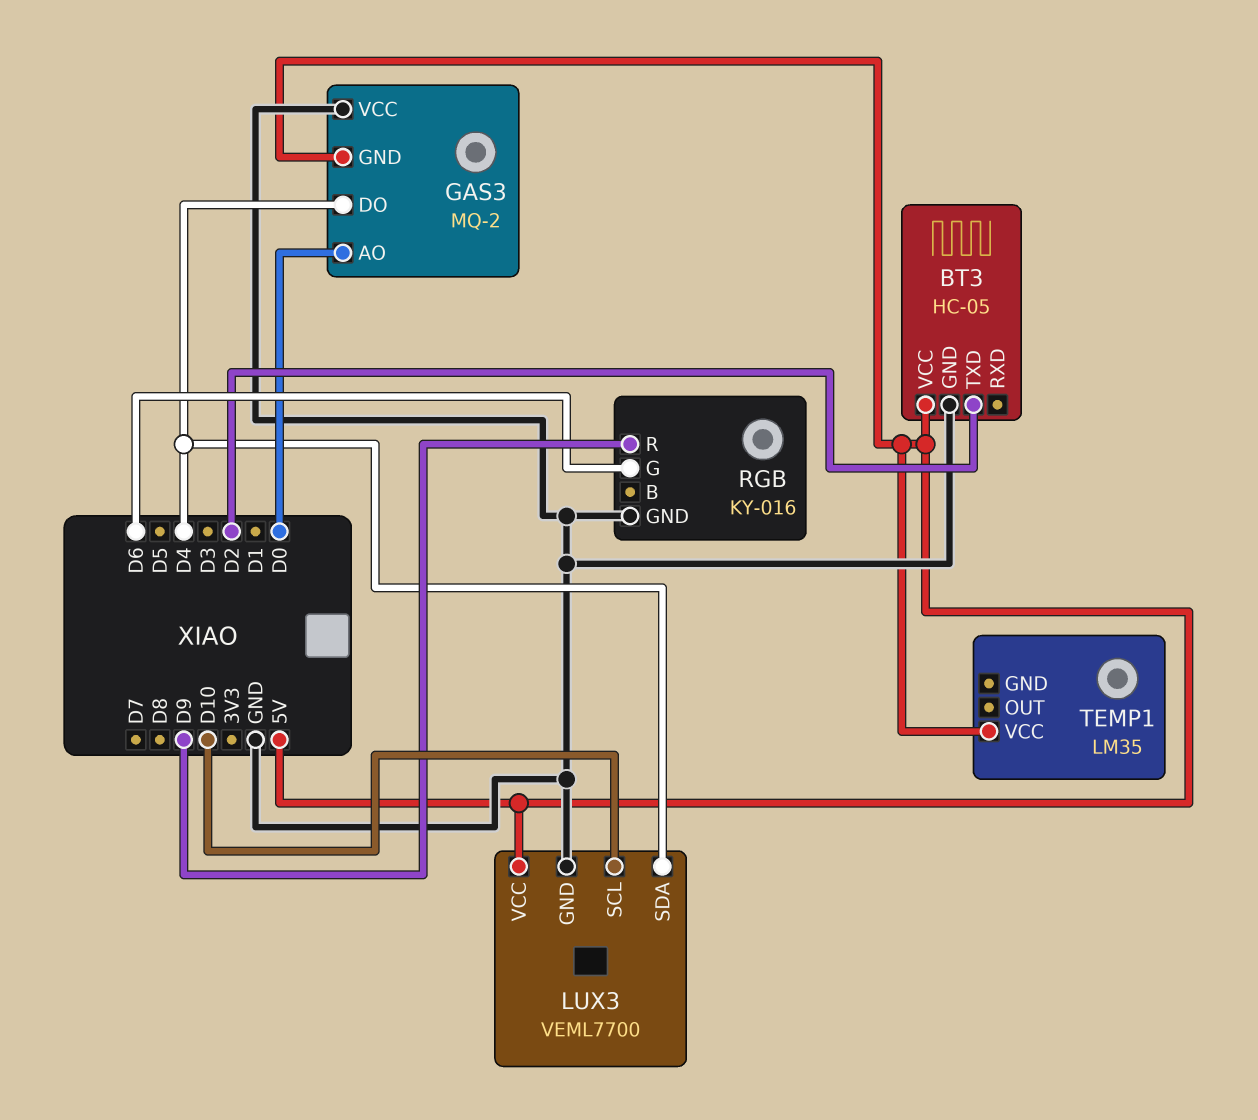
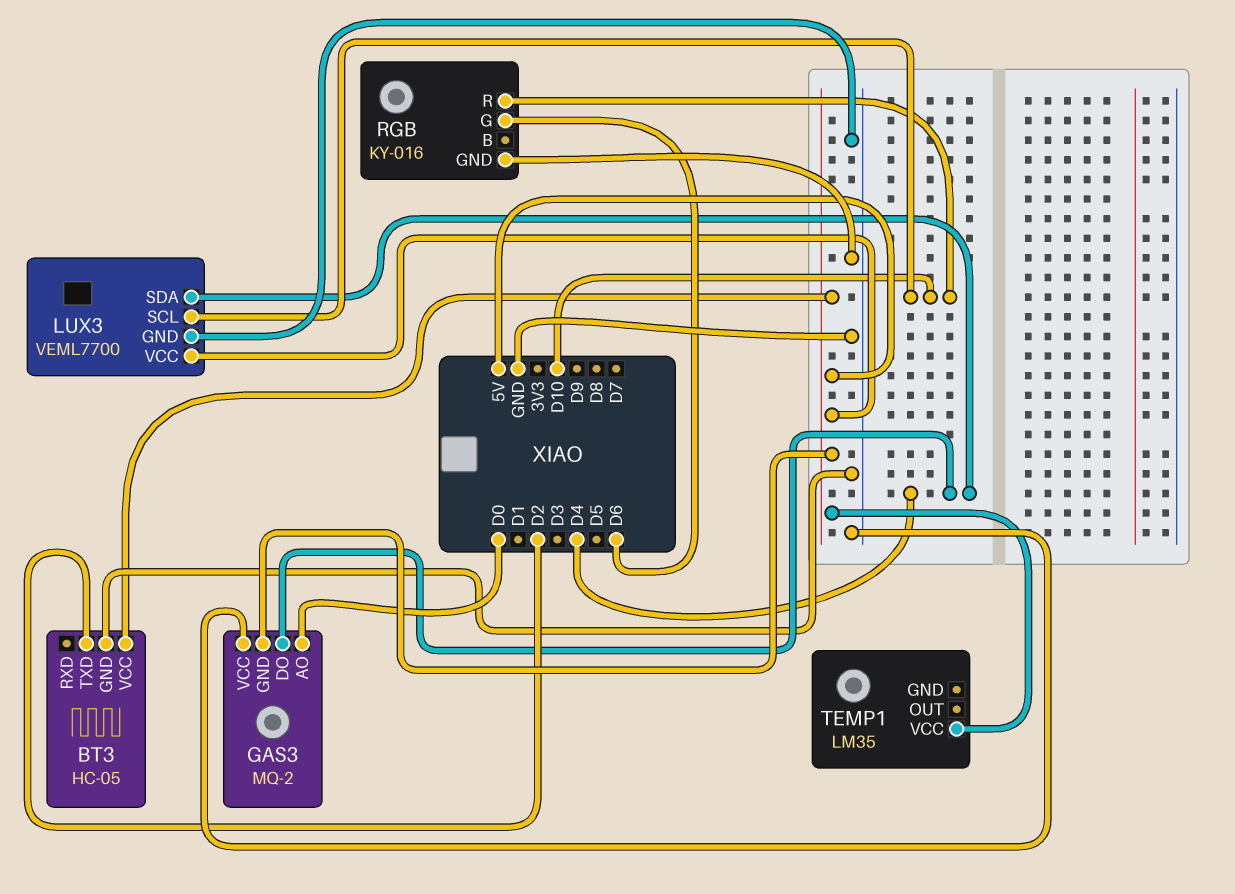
RGB pin R: D9 -> D10

